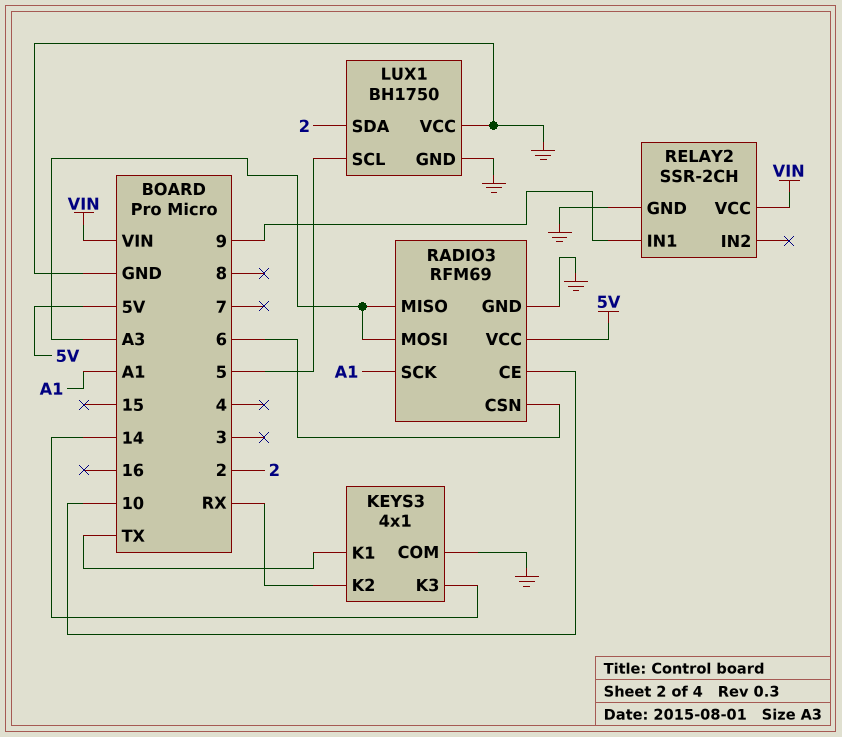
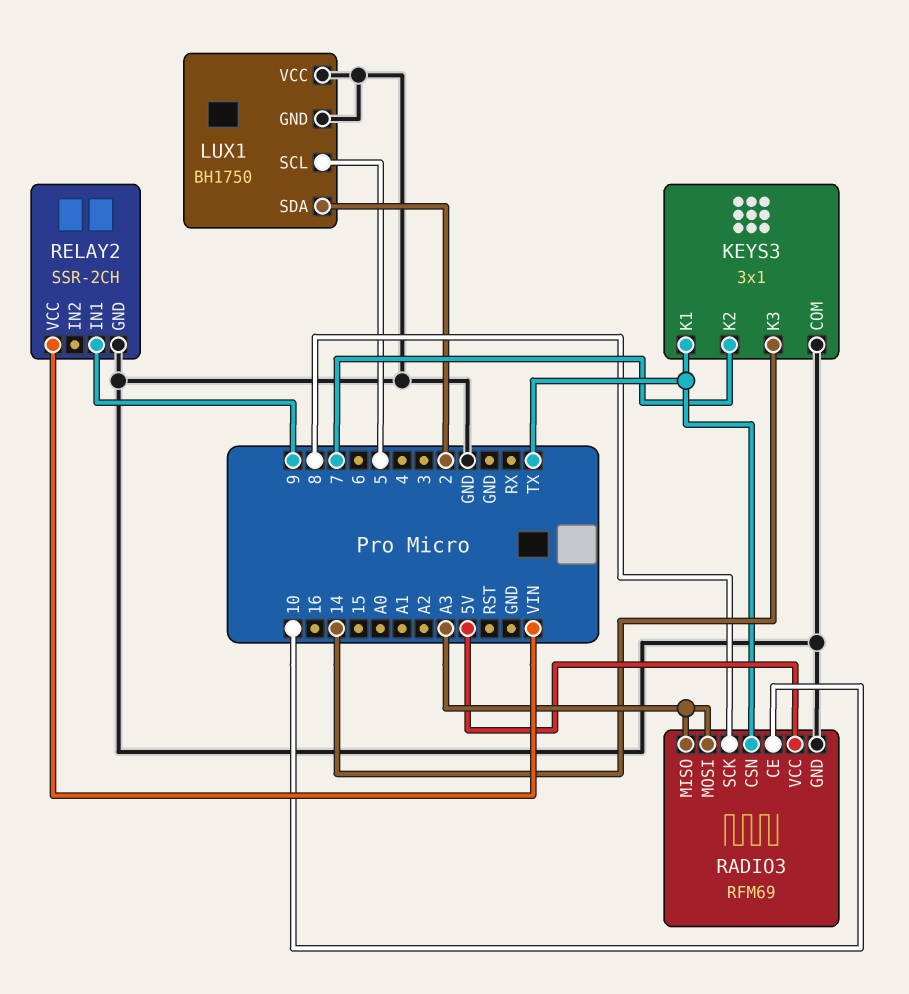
KEYS3: 4x1 -> 3x1
KEYS3 pin K2: RX -> 7
RADIO3 pin CSN: 6 -> TX
RADIO3 pin SCK: A1 -> 8

